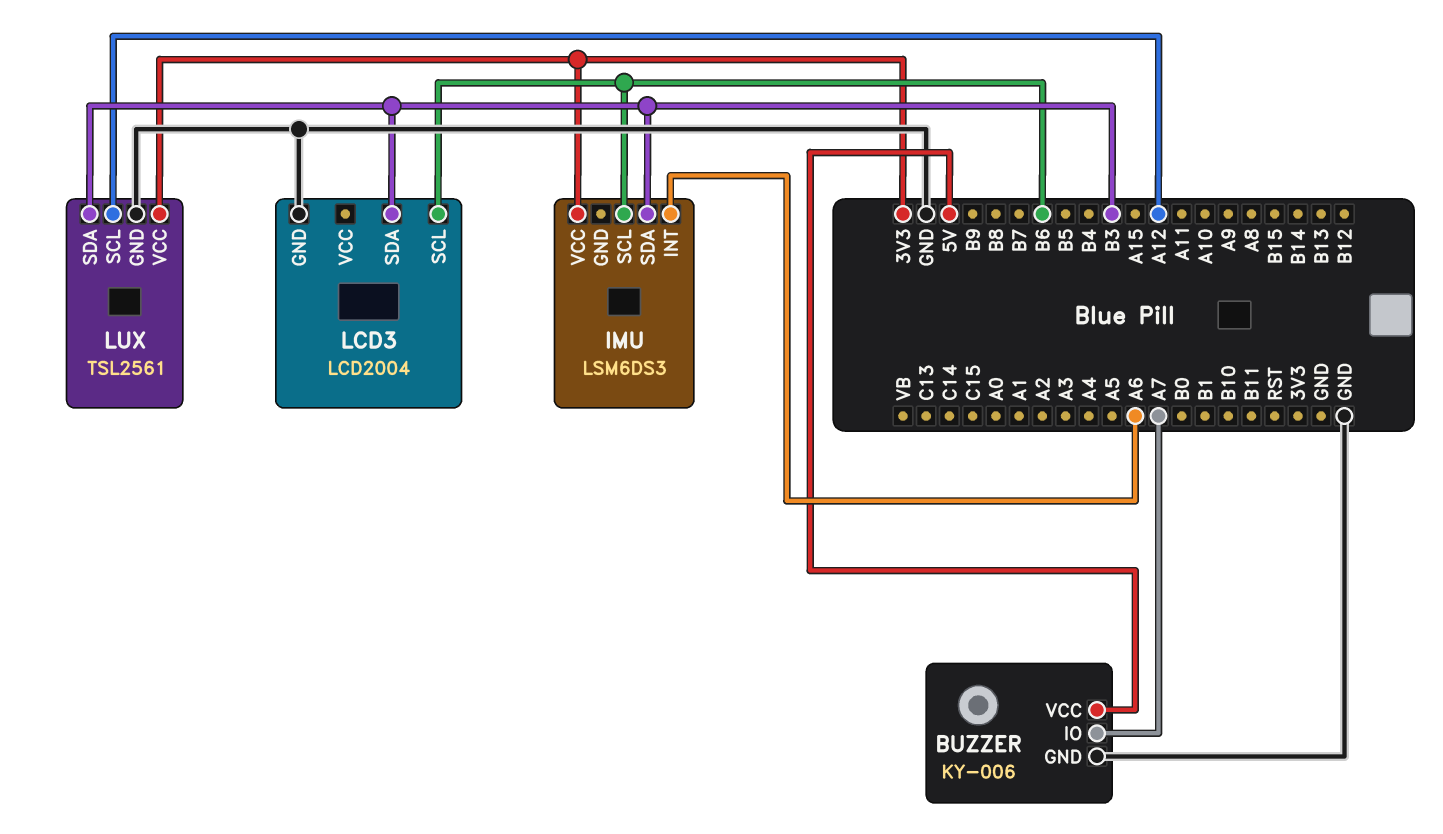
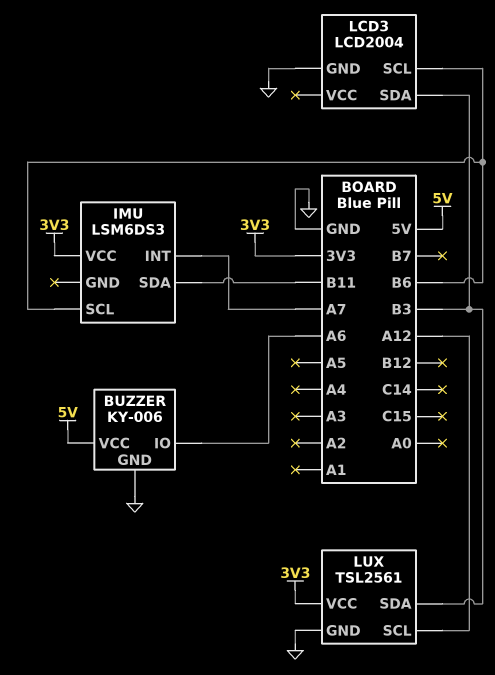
BUZZER pin IO: A7 -> A6
IMU pin INT: A6 -> A7
IMU pin SDA: B3 -> B11

